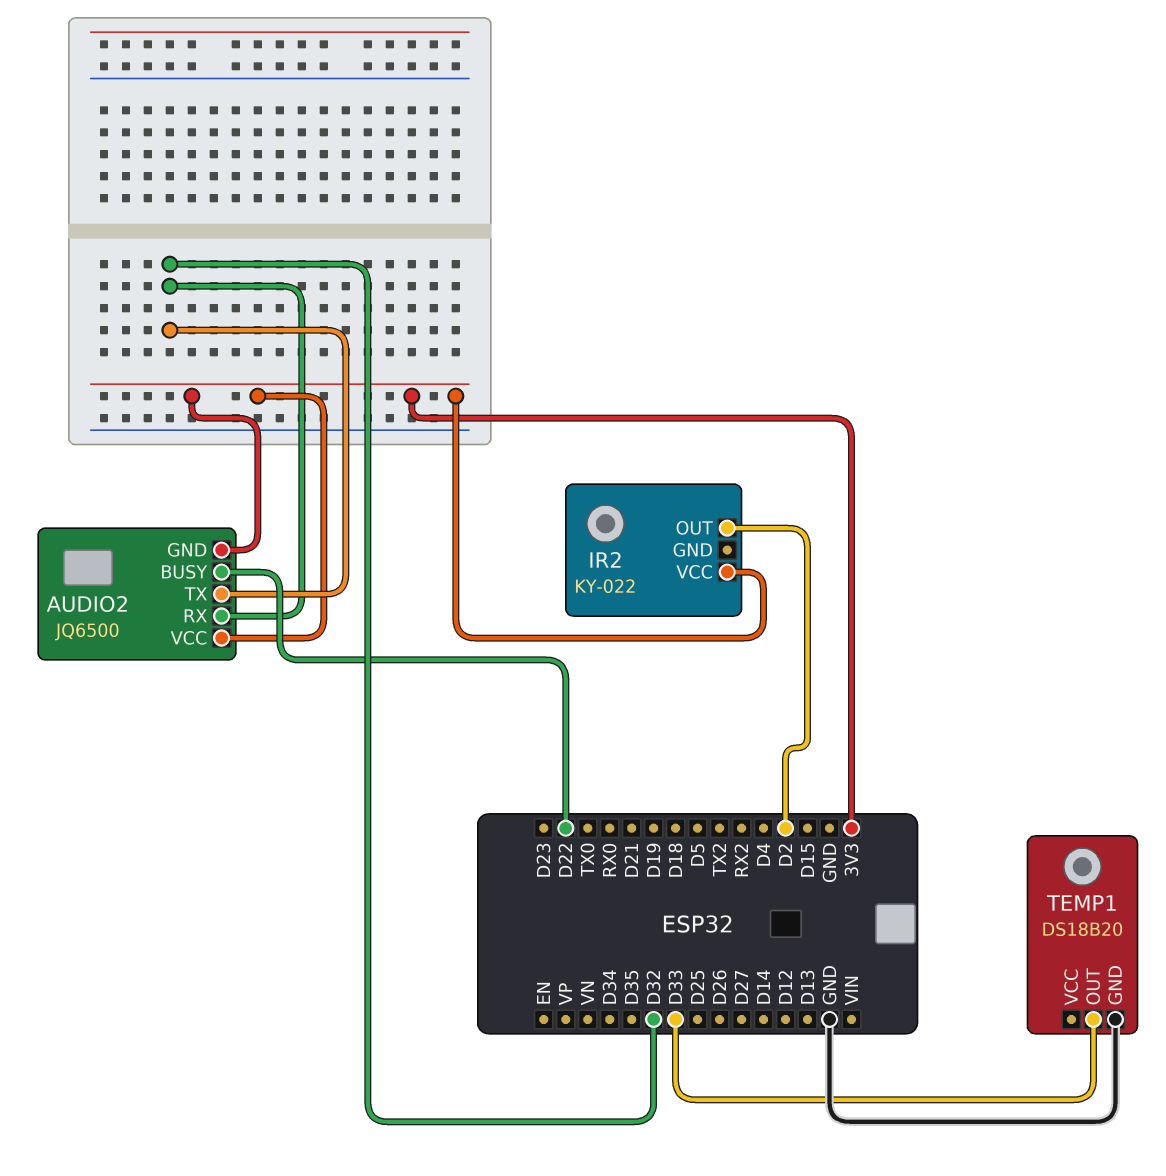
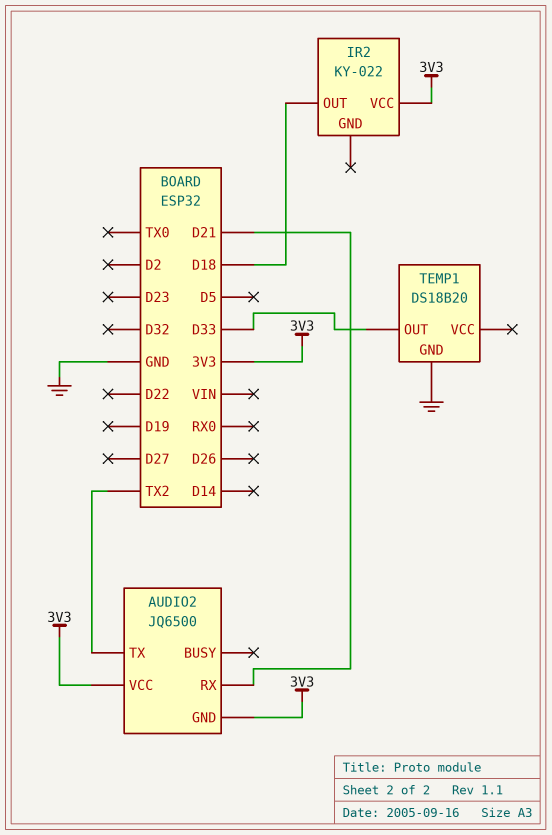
AUDIO2 pin BUSY: D22 -> none
AUDIO2 pin RX: D32 -> D21
AUDIO2 pin TX: D32 -> TX2
IR2 pin OUT: D2 -> D18

